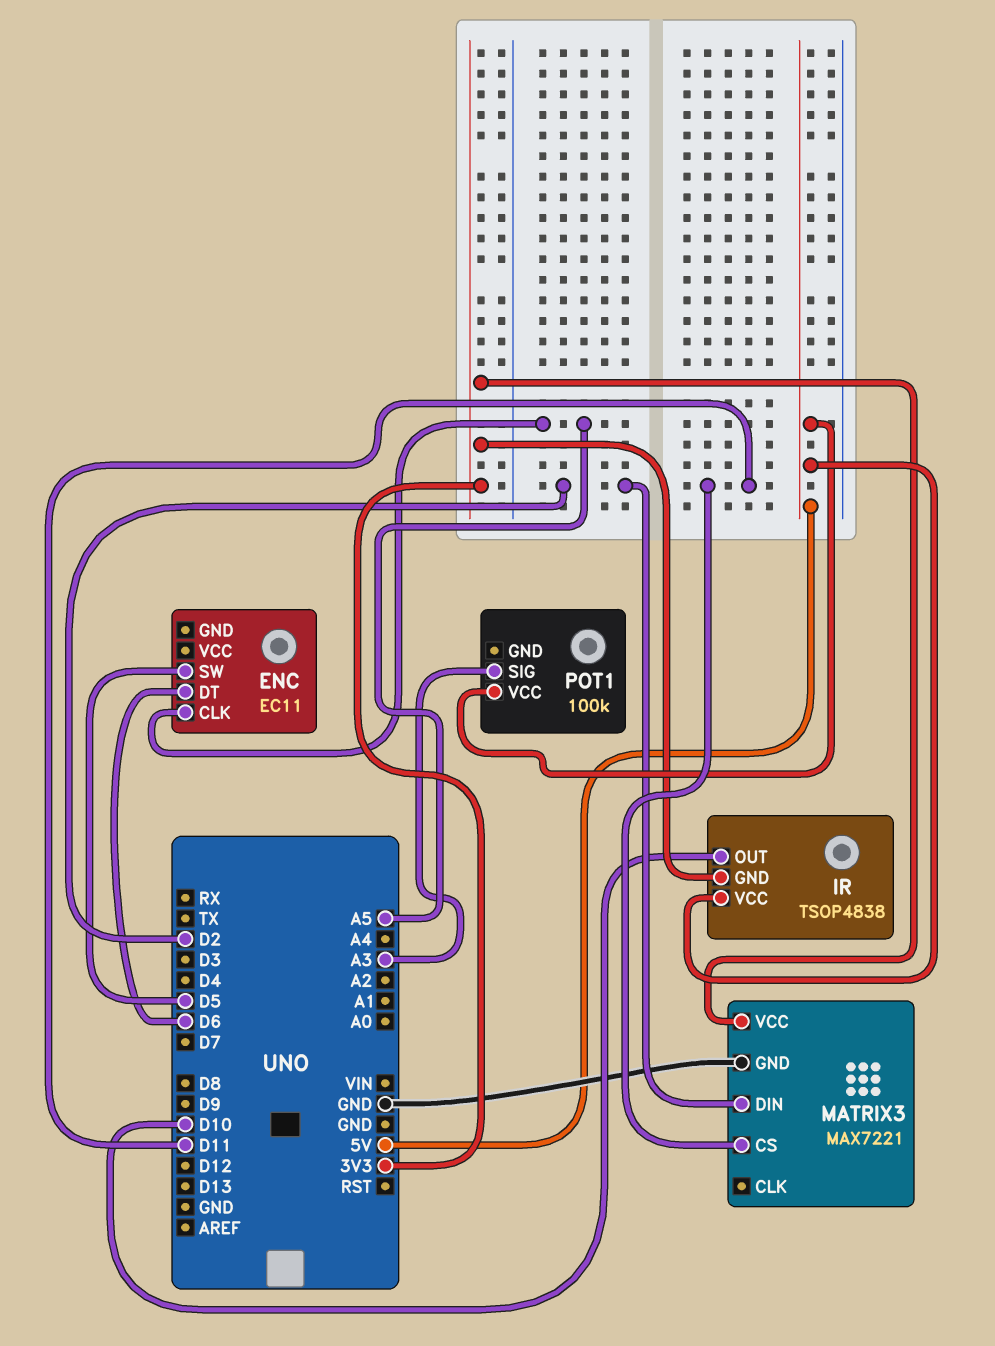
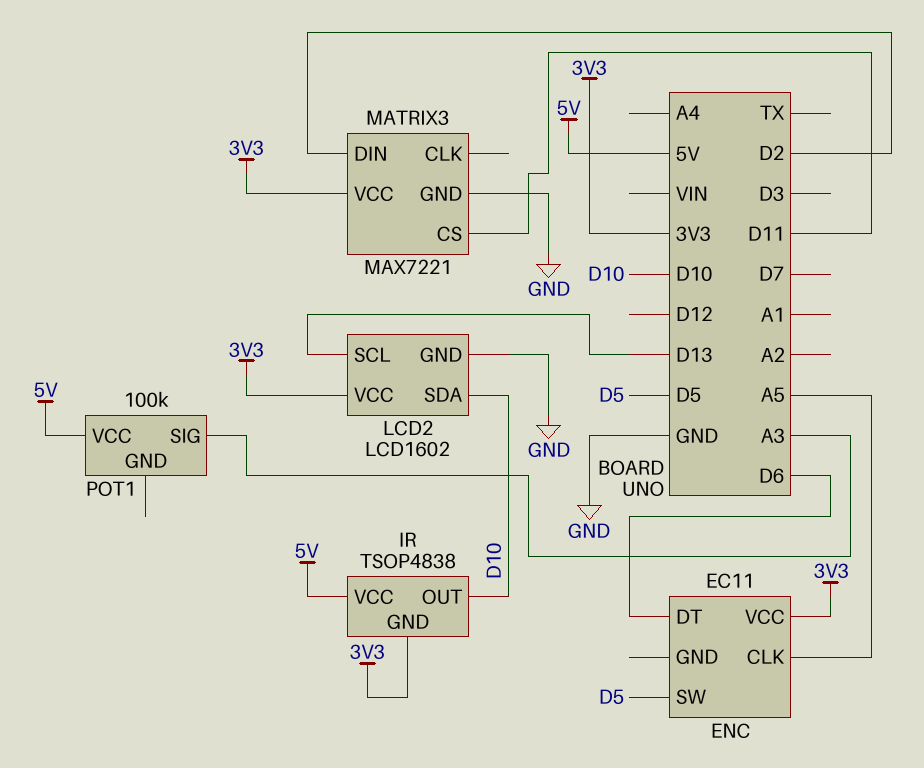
ENC pin VCC: none -> 3V3
LCD2: none -> LCD1602
LCD2 pin GND: none -> GND
LCD2 pin SCL: none -> D13
LCD2 pin SDA: none -> D10
LCD2 pin VCC: none -> 3V3

